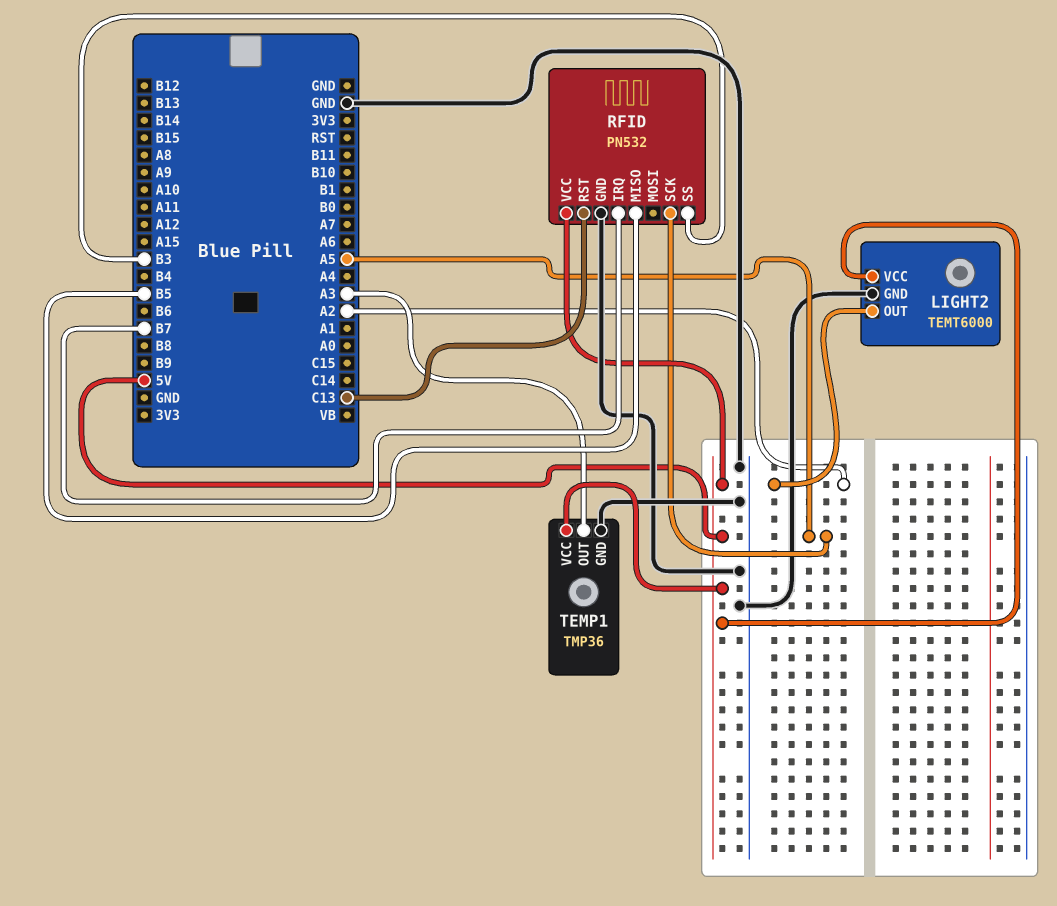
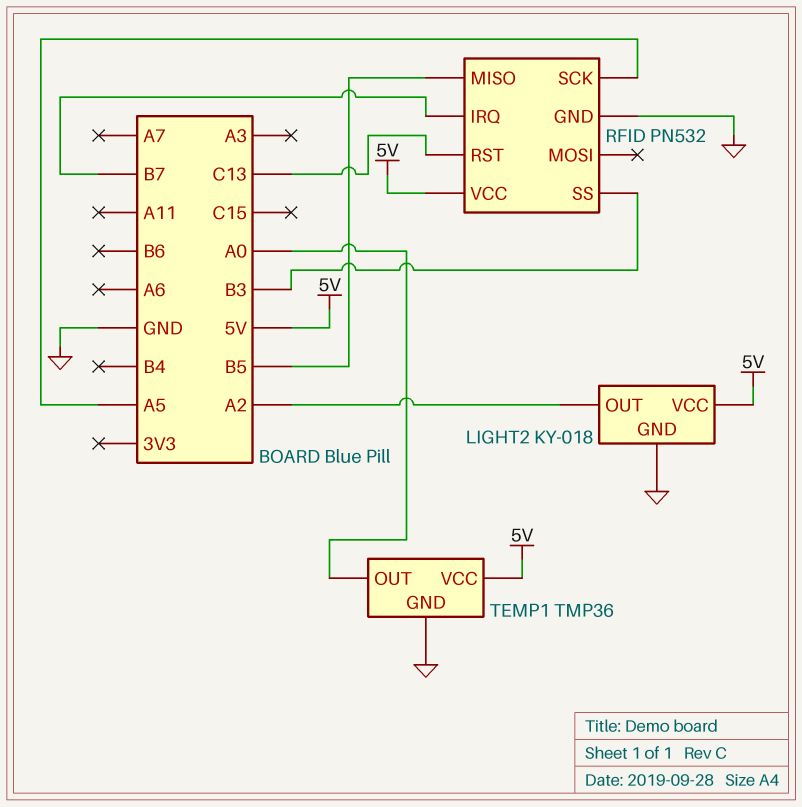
LIGHT2: TEMT6000 -> KY-018
TEMP1 pin OUT: A3 -> A0

